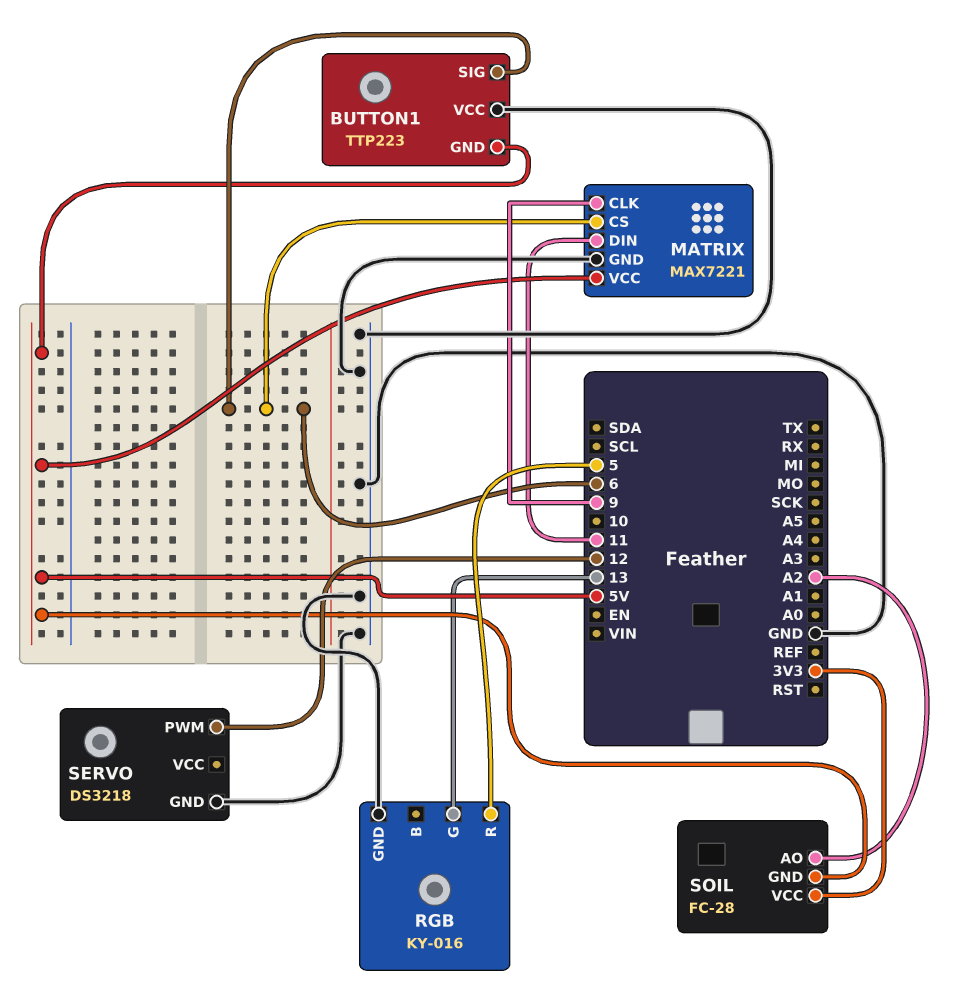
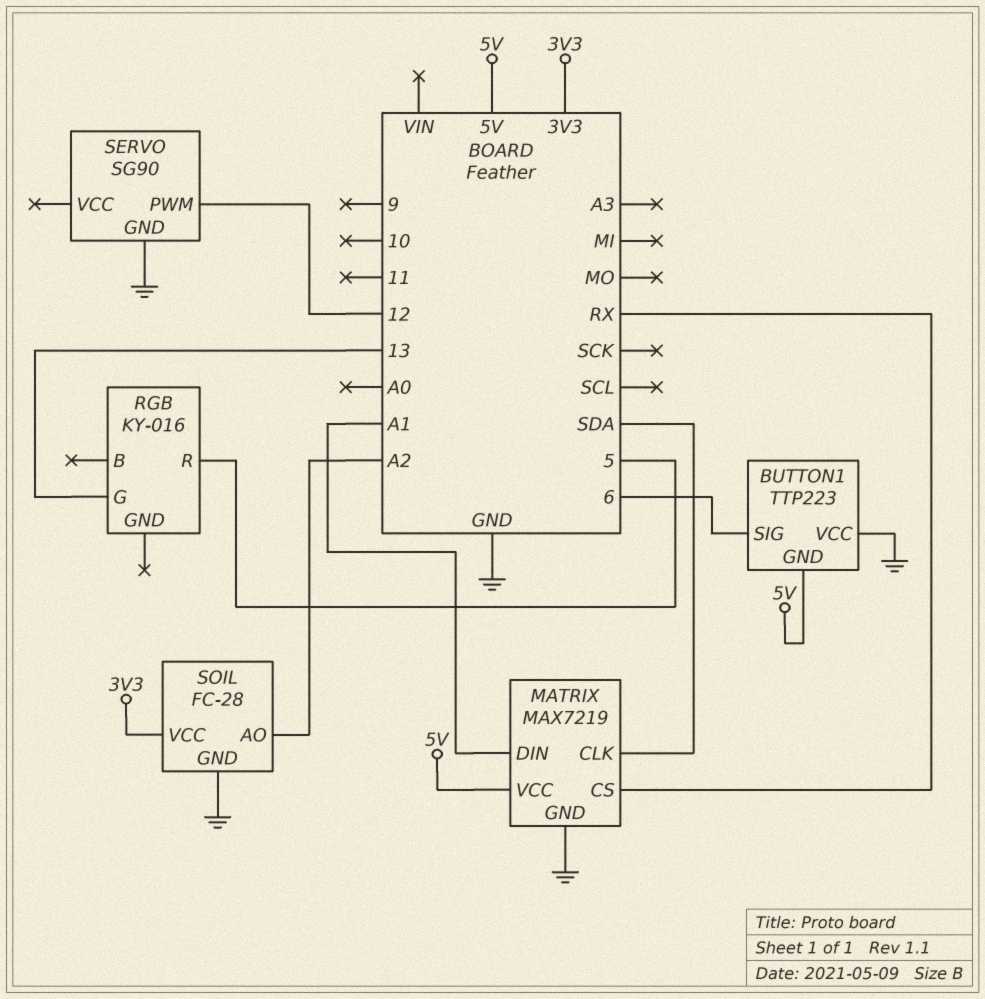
MATRIX: MAX7221 -> MAX7219
MATRIX pin CLK: 9 -> SDA
MATRIX pin CS: 6 -> RX
MATRIX pin DIN: 11 -> A1
RGB pin GND: GND -> none
SERVO: DS3218 -> SG90
SOIL pin GND: 5V -> GND

